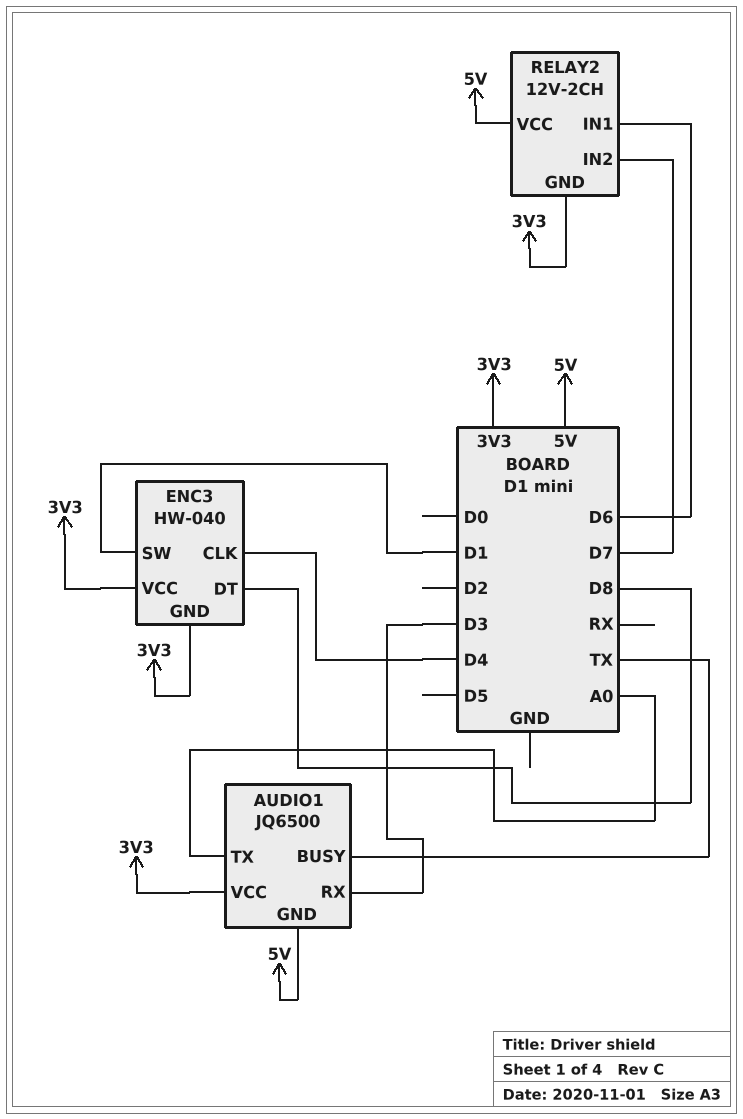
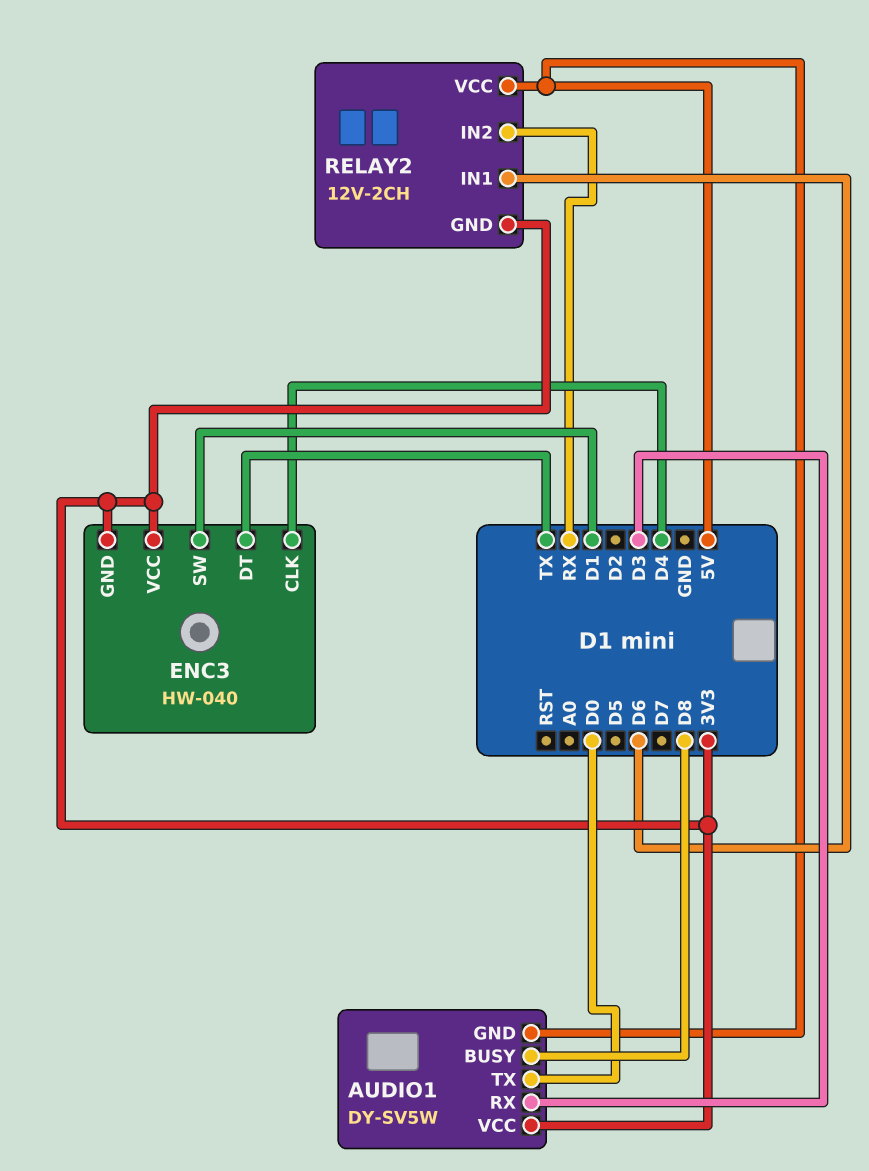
AUDIO1: JQ6500 -> DY-SV5W
AUDIO1 pin BUSY: TX -> D8
AUDIO1 pin TX: A0 -> D0
ENC3 pin DT: D8 -> TX
RELAY2 pin IN2: D7 -> RX

